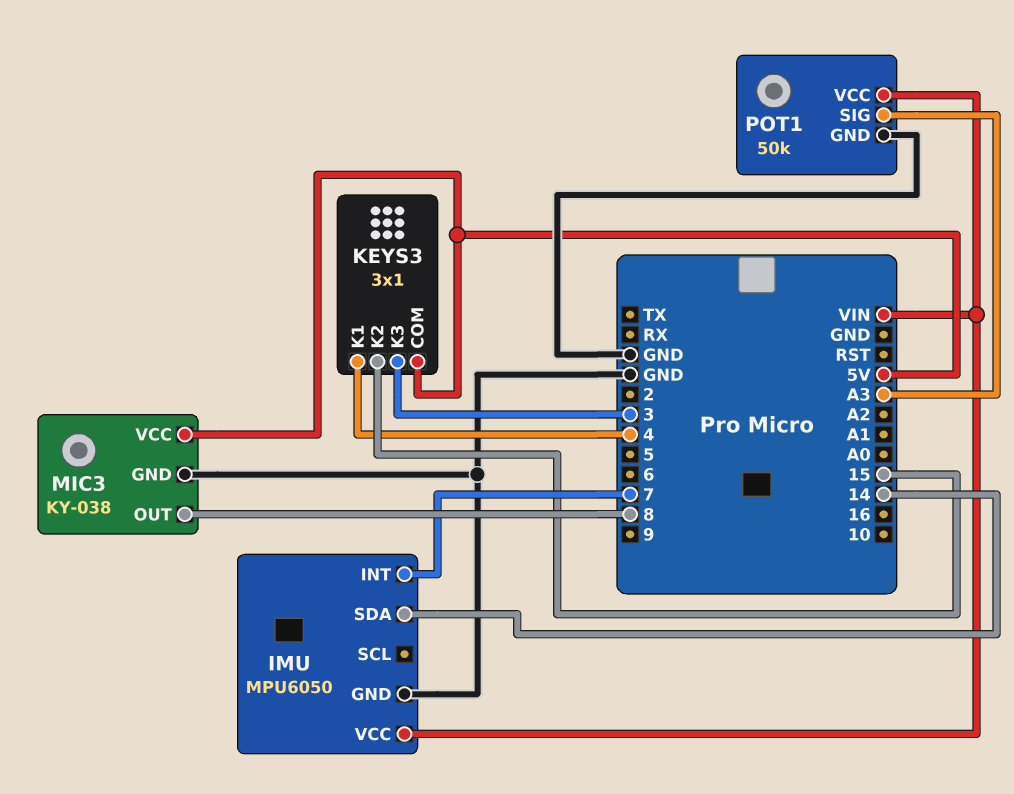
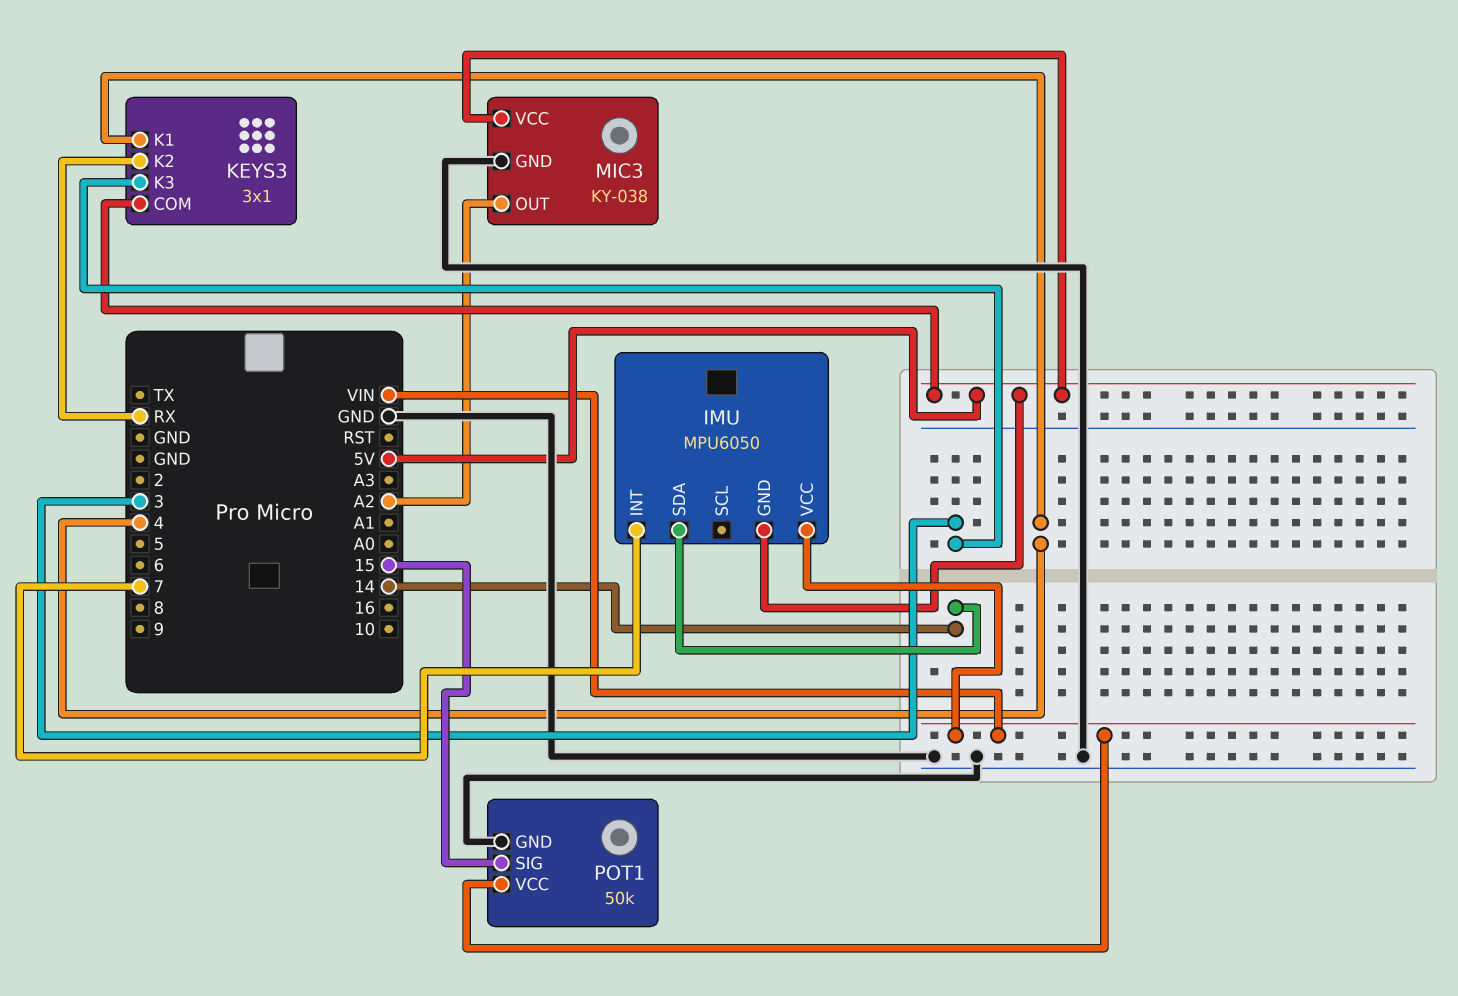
IMU pin GND: GND -> 5V
KEYS3 pin K2: 15 -> RX
MIC3 pin OUT: 8 -> A2
POT1 pin SIG: A3 -> 15

